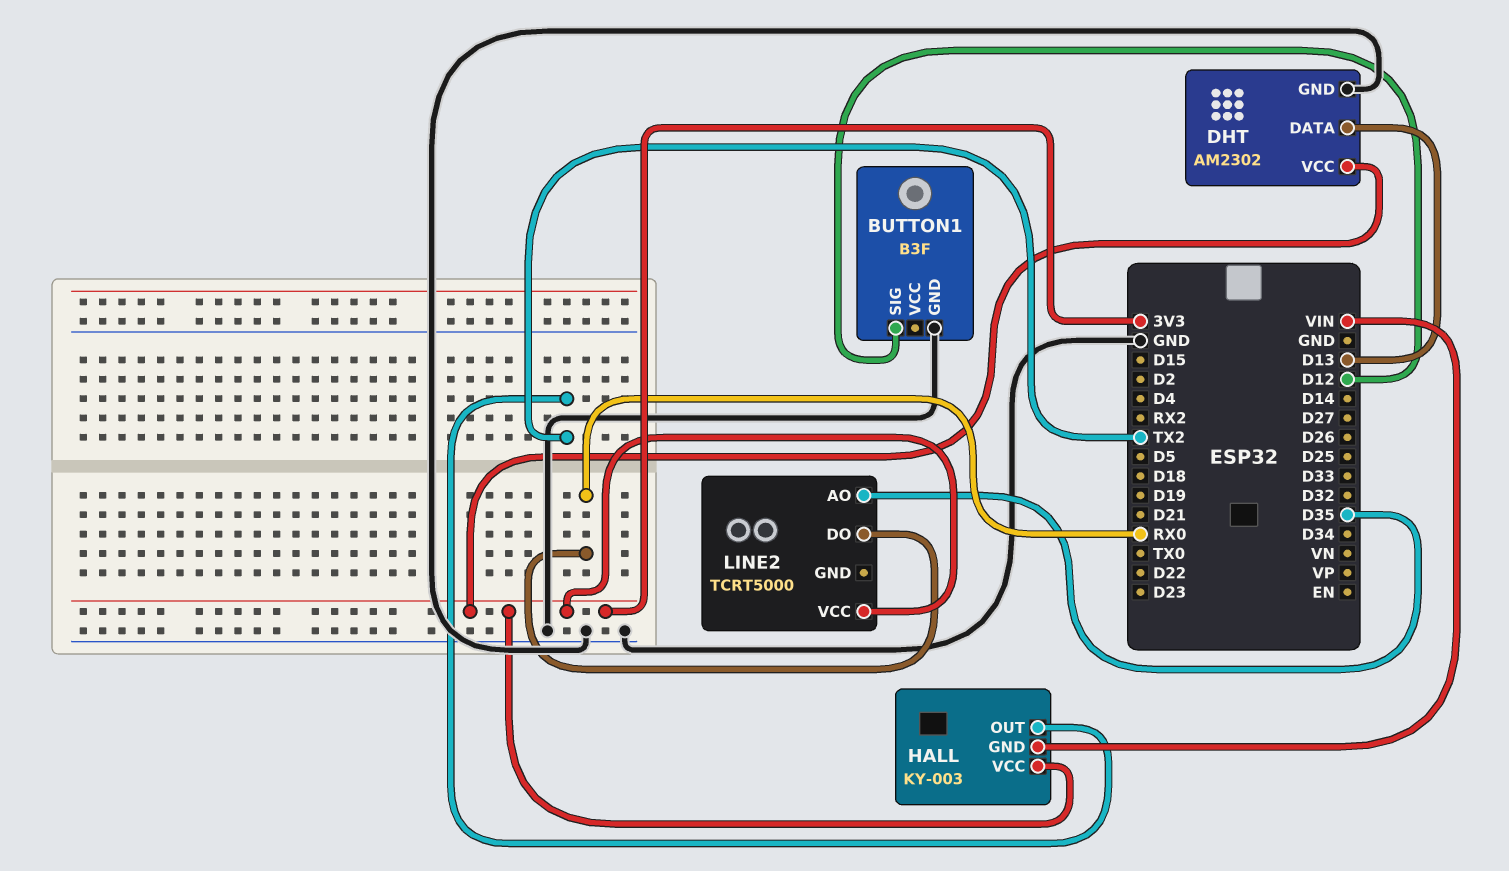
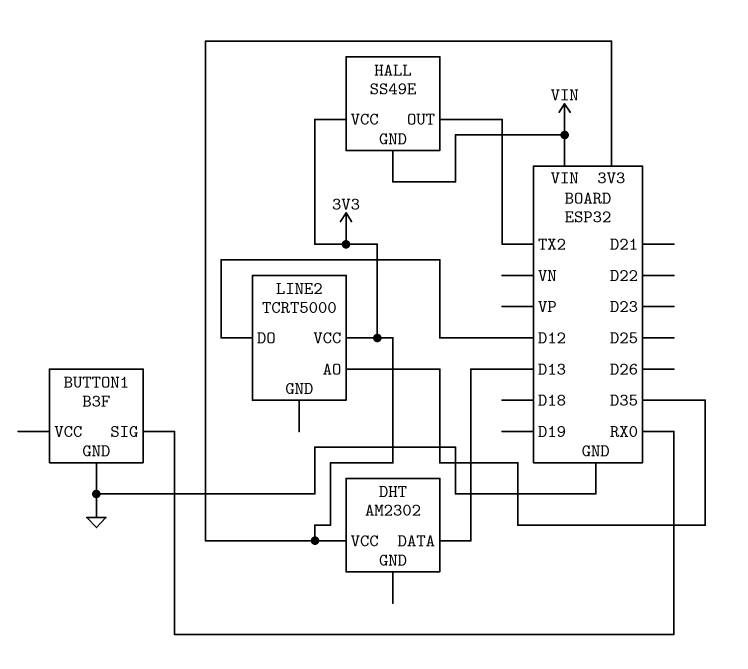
BUTTON1 pin SIG: D12 -> RX0
DHT pin GND: GND -> none
HALL: KY-003 -> SS49E
LINE2 pin DO: RX0 -> D12

